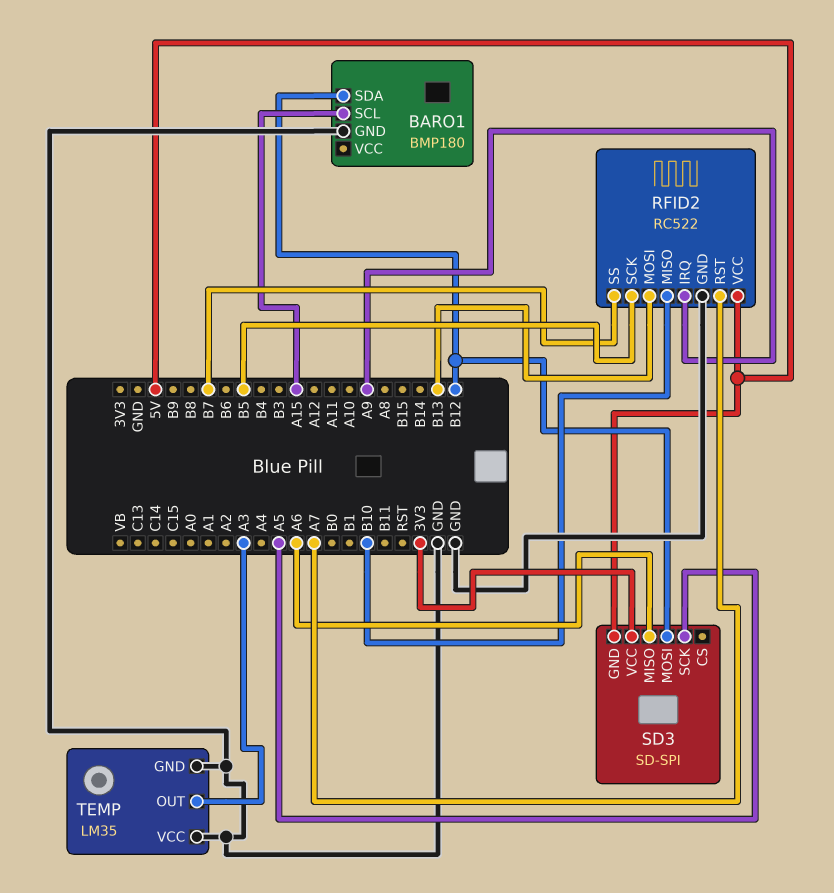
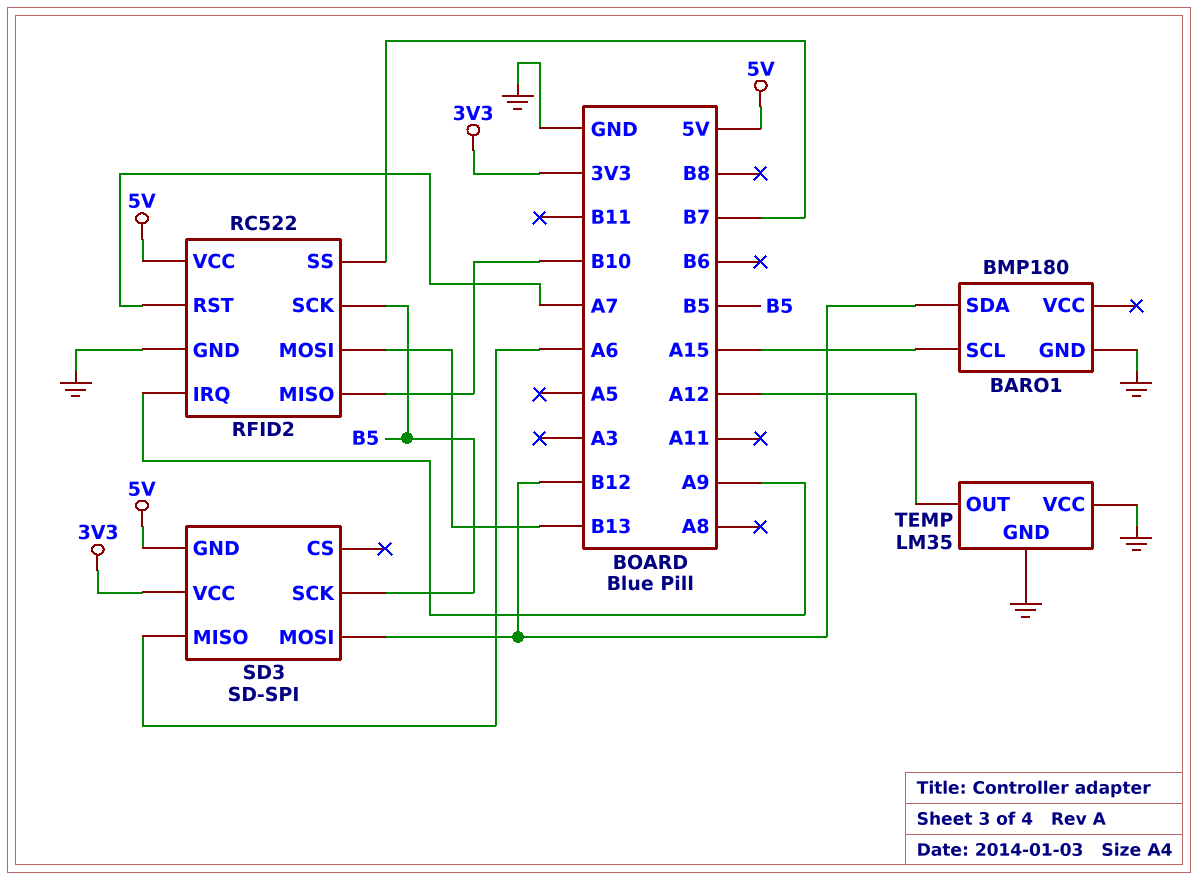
SD3 pin SCK: A5 -> B5
TEMP pin OUT: A3 -> A12

